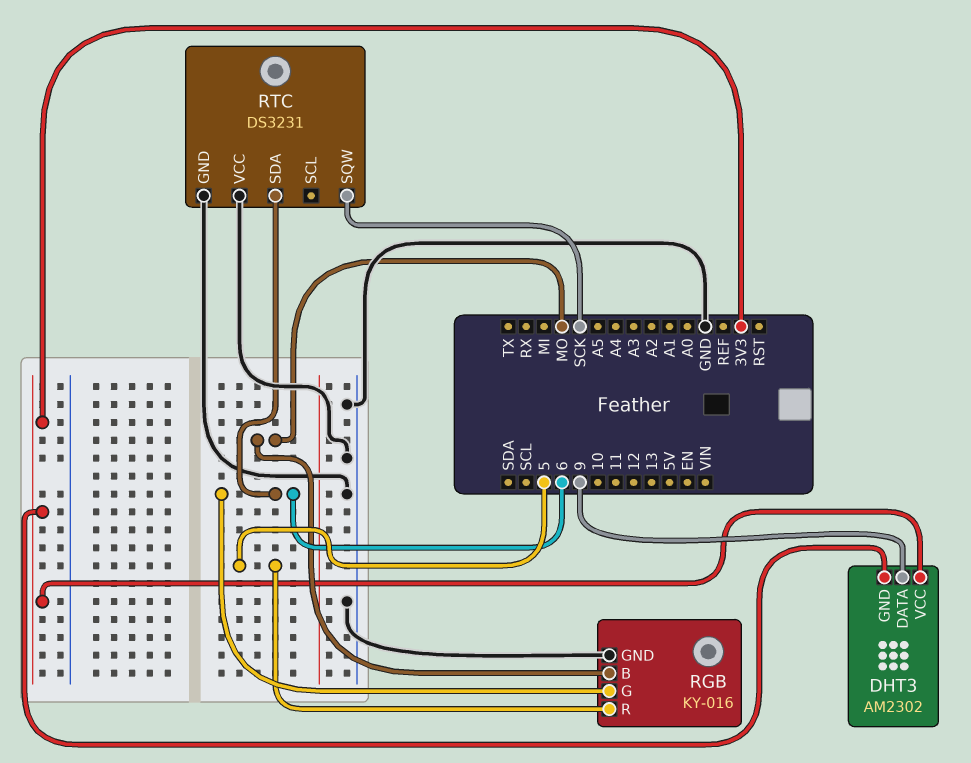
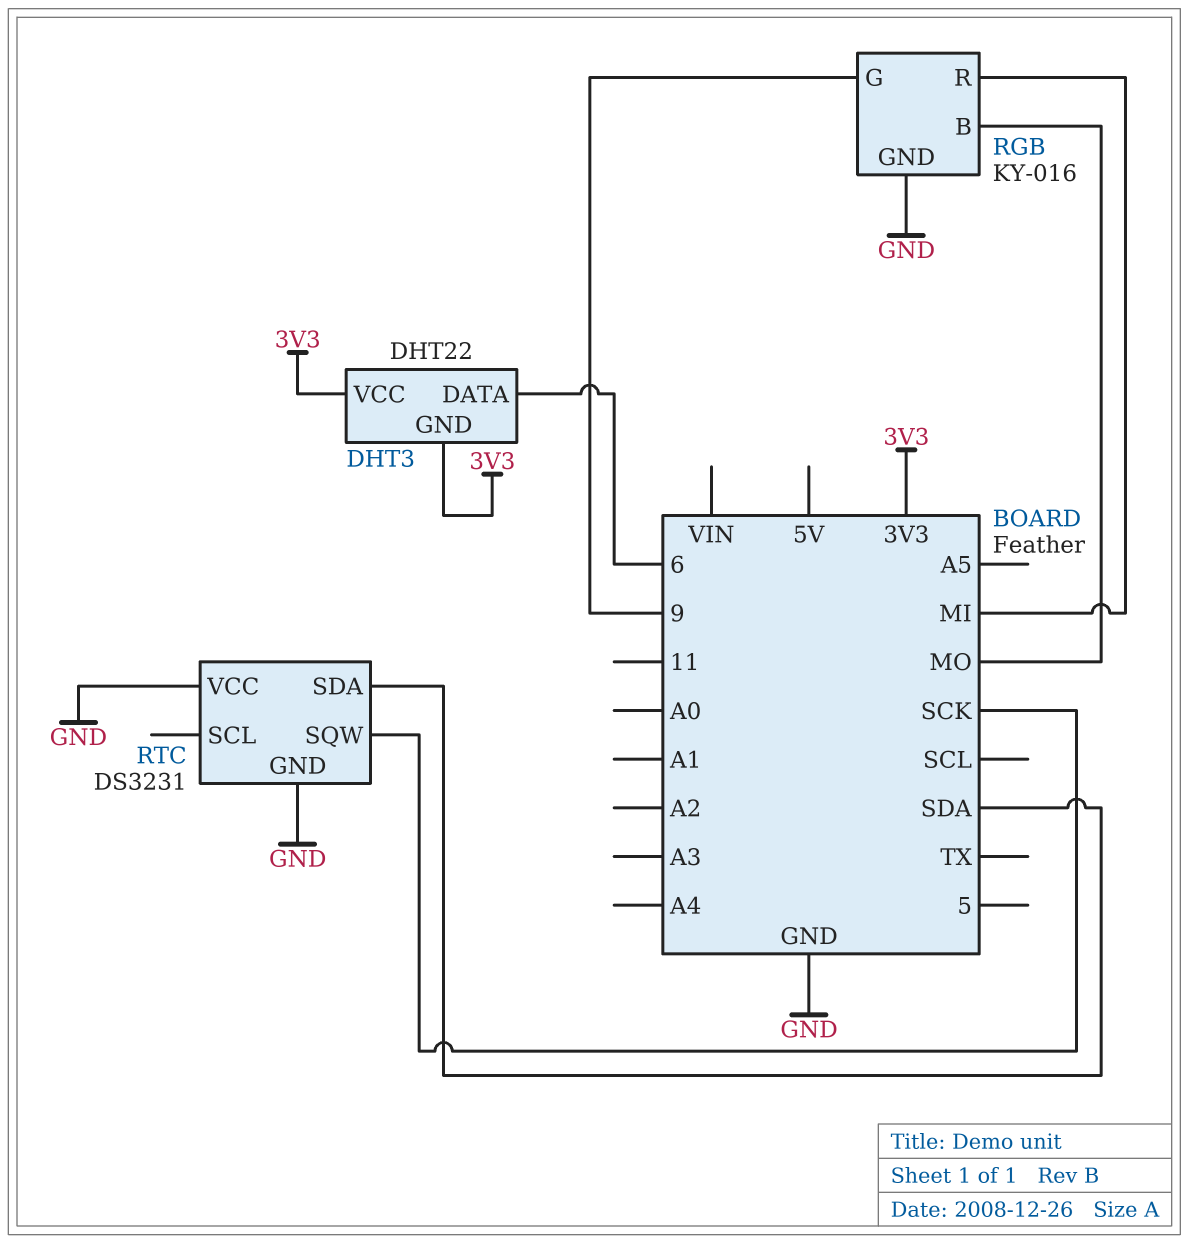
DHT3: AM2302 -> DHT22
DHT3 pin DATA: 9 -> 6
RGB pin G: 6 -> 9
RGB pin R: 5 -> MI
RTC pin SDA: 6 -> SDA

